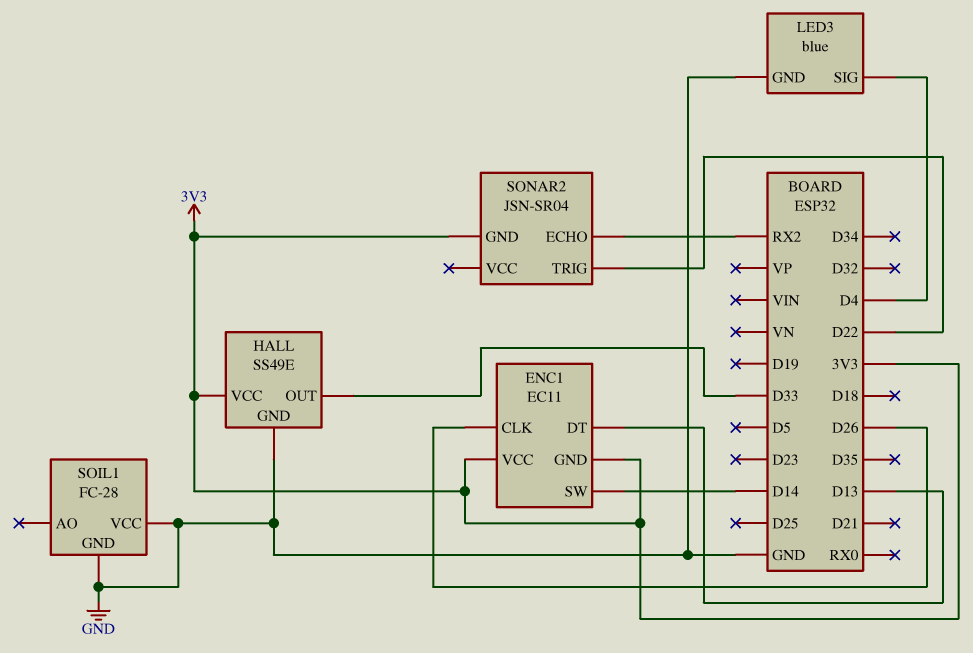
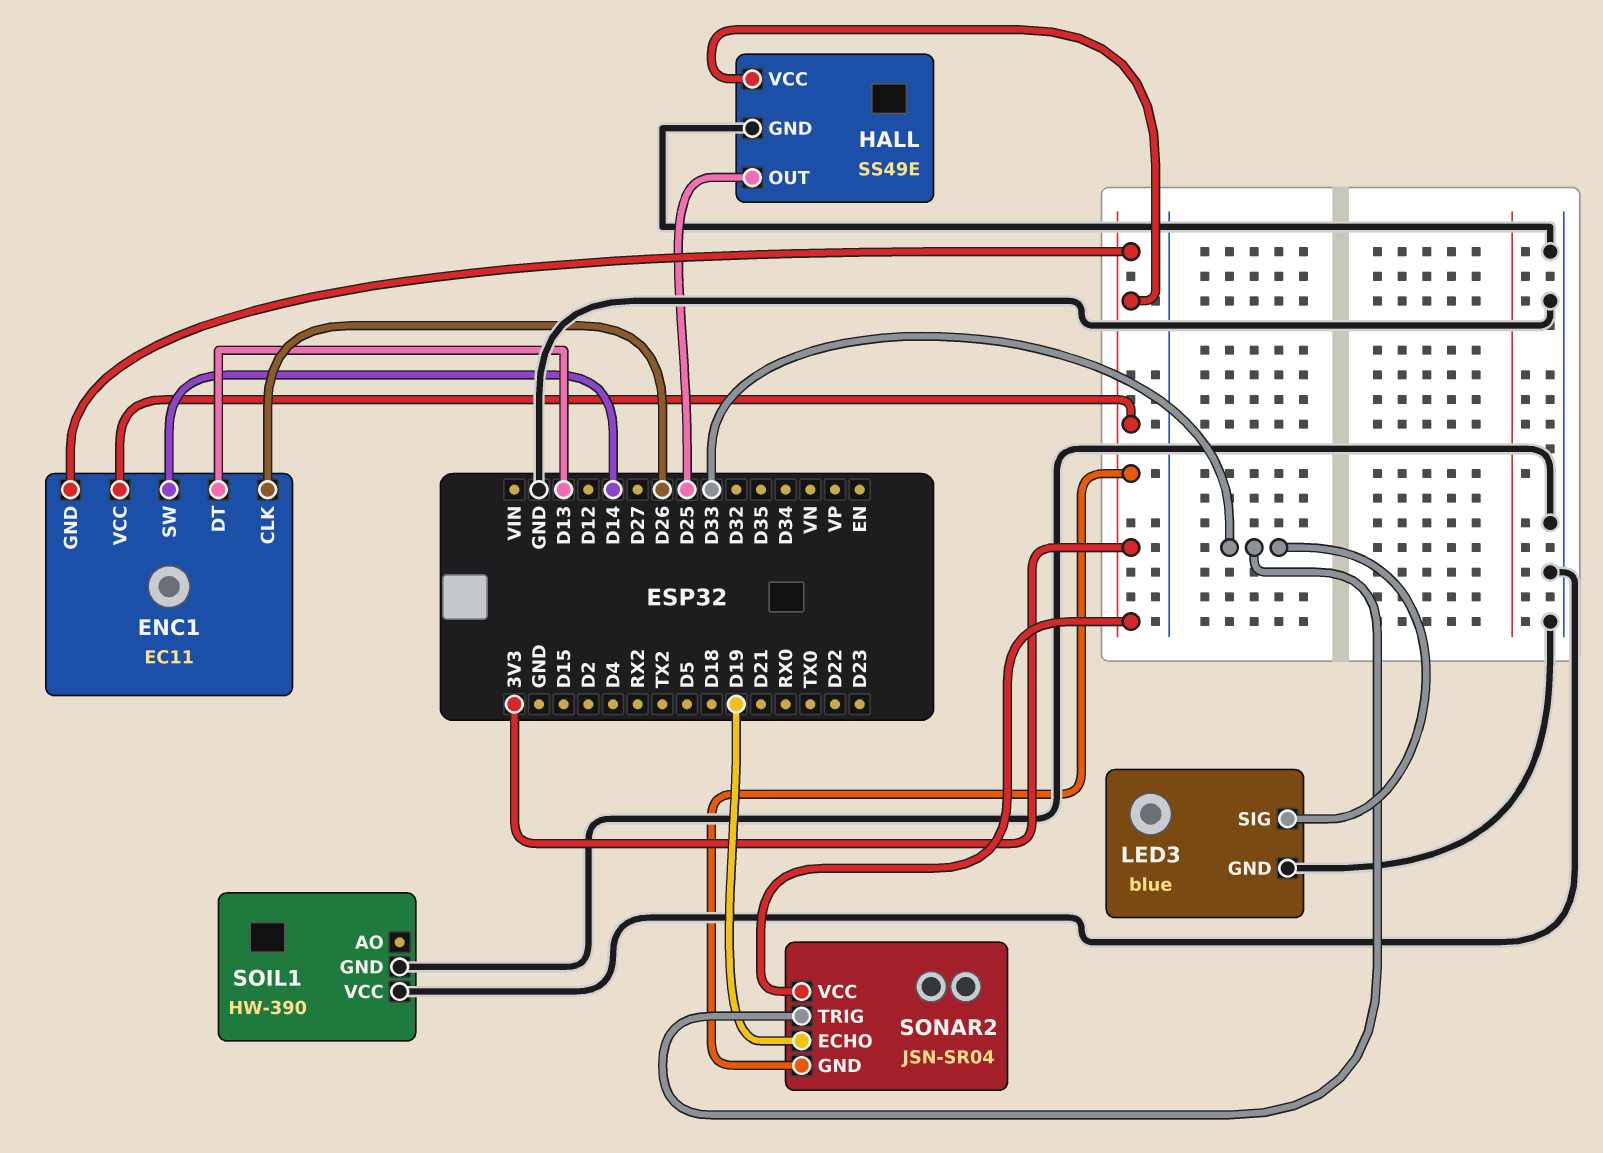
HALL pin OUT: D33 -> D25
LED3 pin SIG: D4 -> D33
SOIL1: FC-28 -> HW-390
SONAR2 pin ECHO: RX2 -> D19
SONAR2 pin TRIG: D22 -> D33
SONAR2 pin VCC: none -> 3V3

